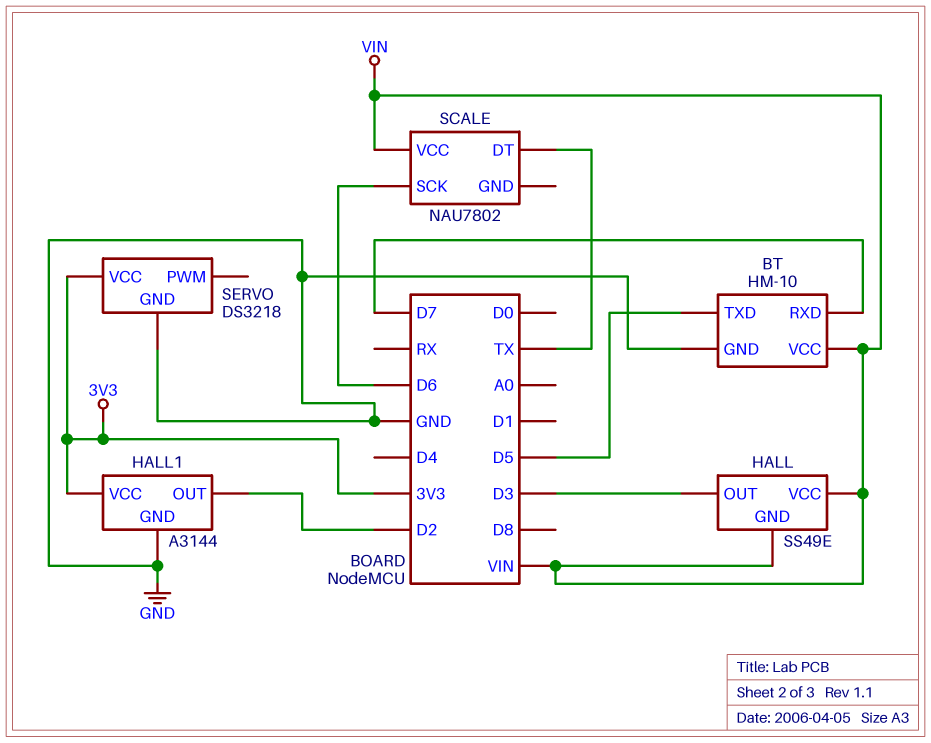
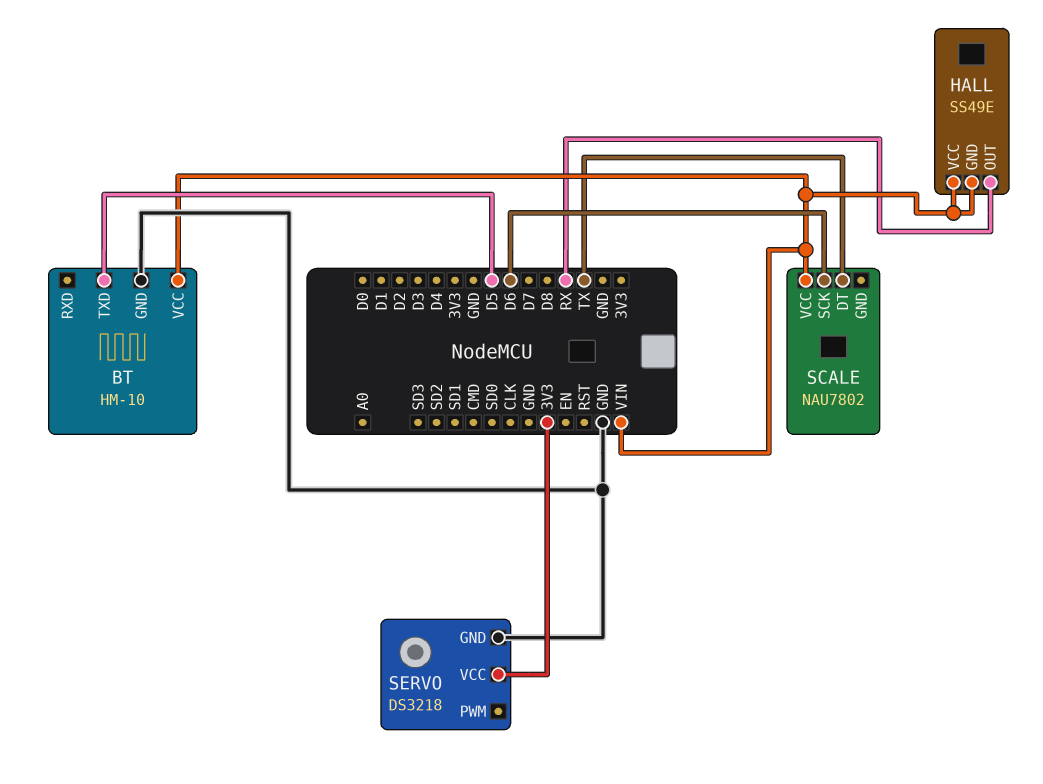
BT pin RXD: D7 -> none
HALL pin OUT: D3 -> RX
HALL1: A3144 -> none
HALL1 pin GND: GND -> none
HALL1 pin OUT: D2 -> none
HALL1 pin VCC: 3V3 -> none

